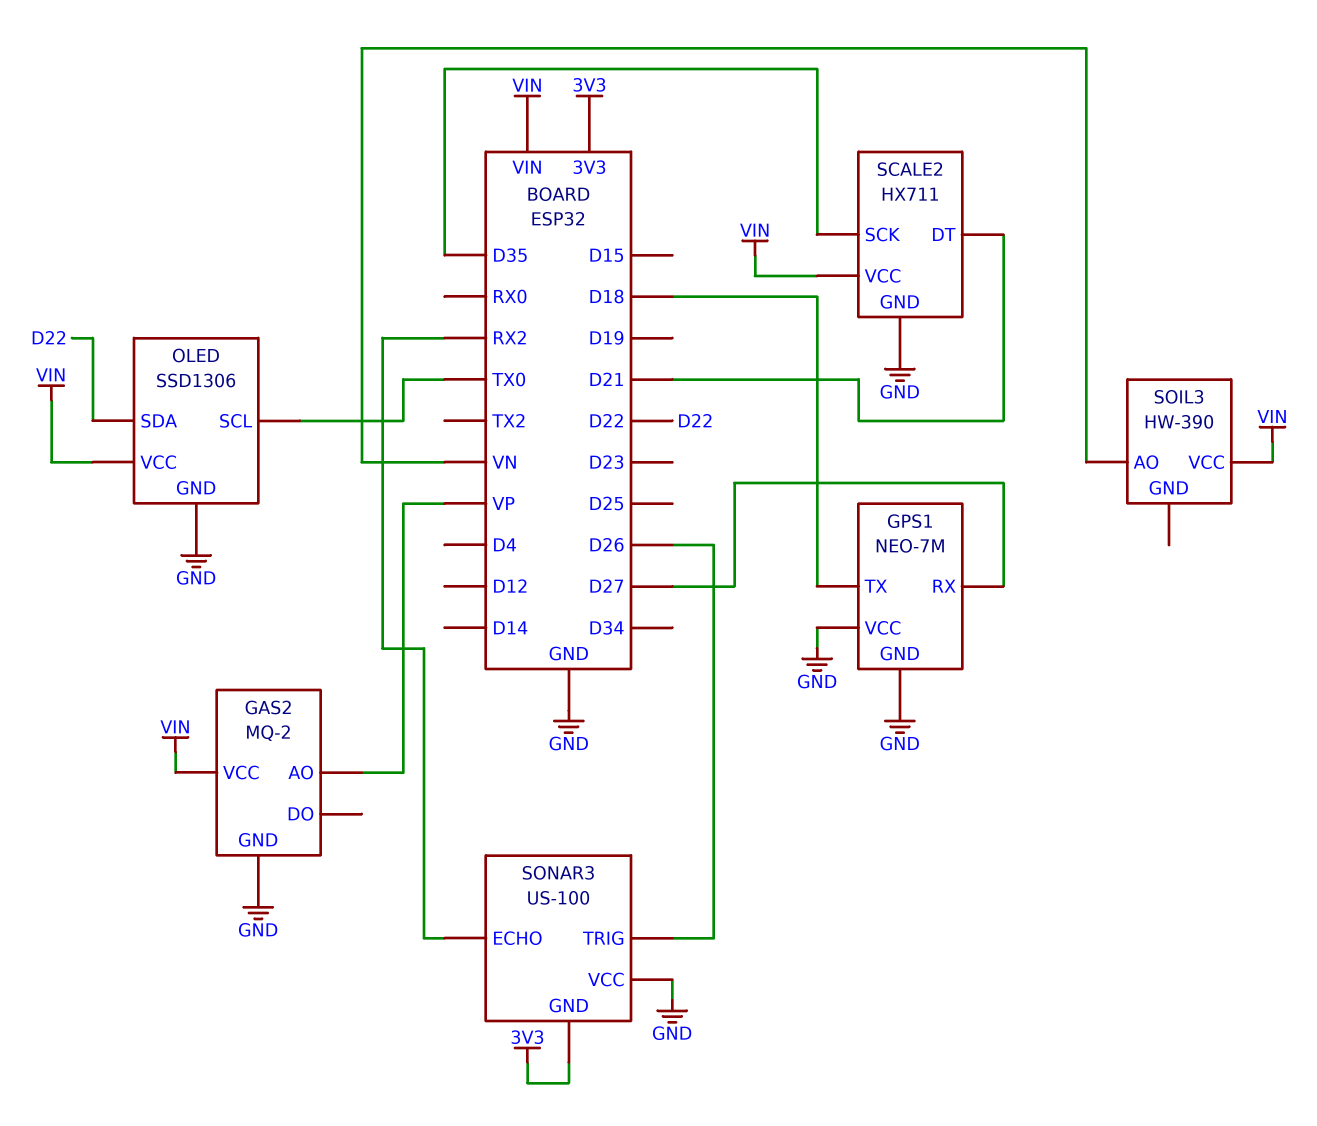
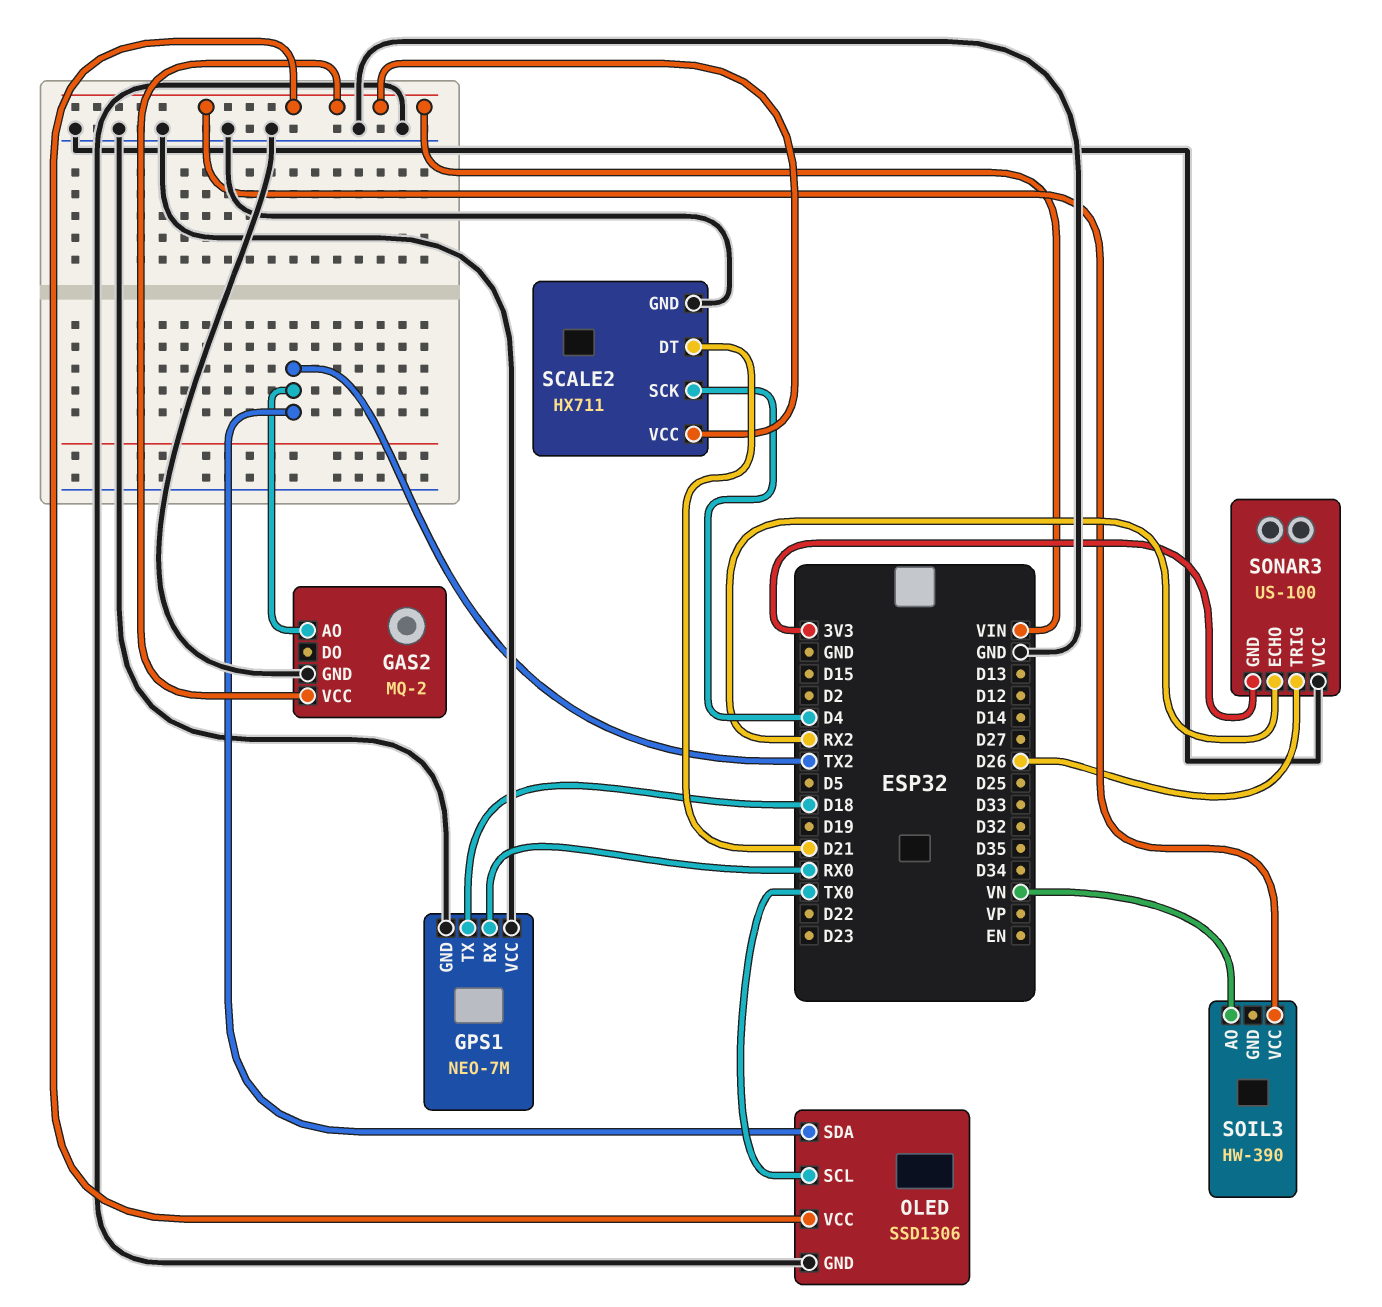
GAS2 pin AO: VP -> TX2
GPS1 pin RX: D27 -> RX0
OLED pin SDA: D22 -> TX2
SCALE2 pin SCK: D35 -> D4

